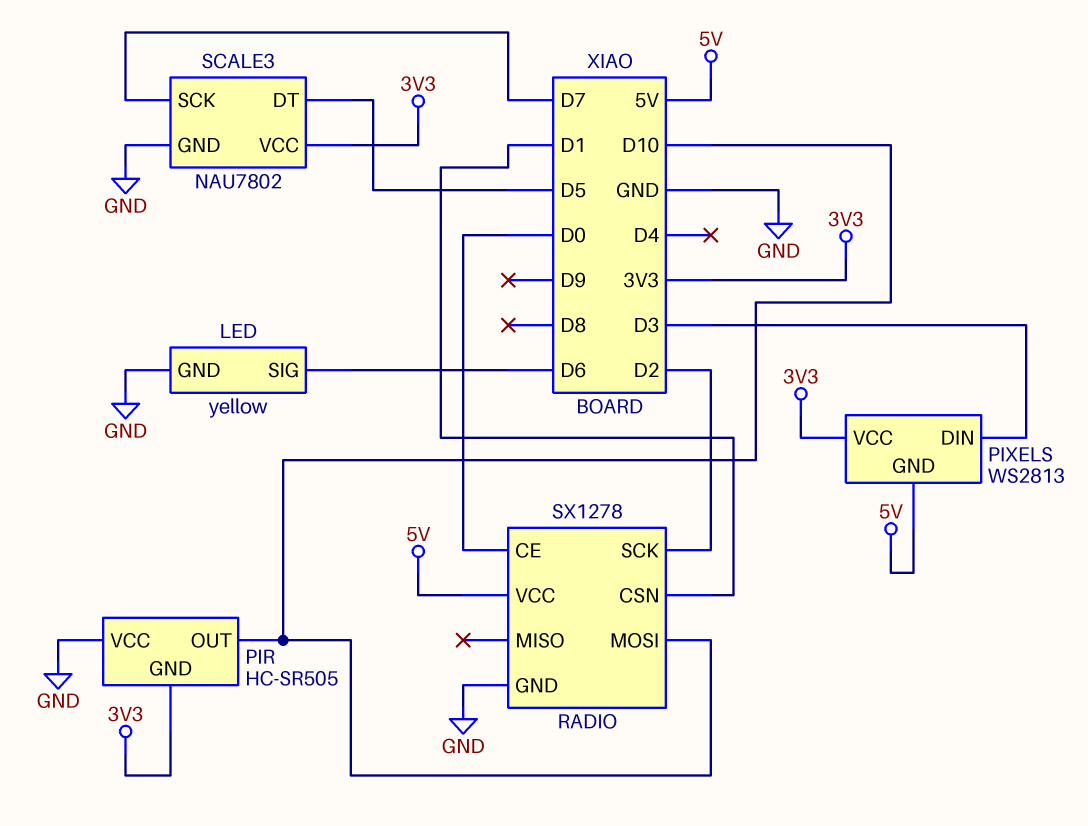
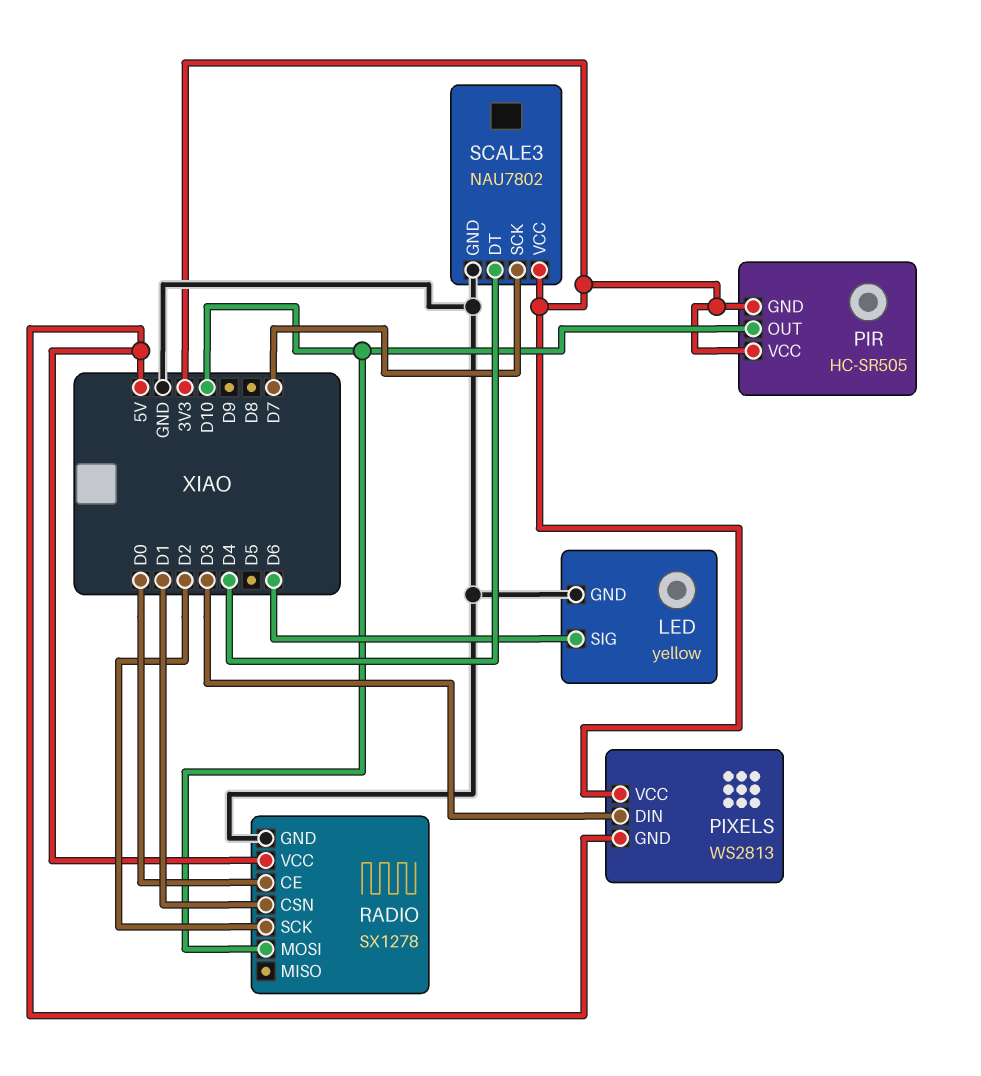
PIR pin VCC: GND -> 3V3
SCALE3 pin DT: D5 -> D4

